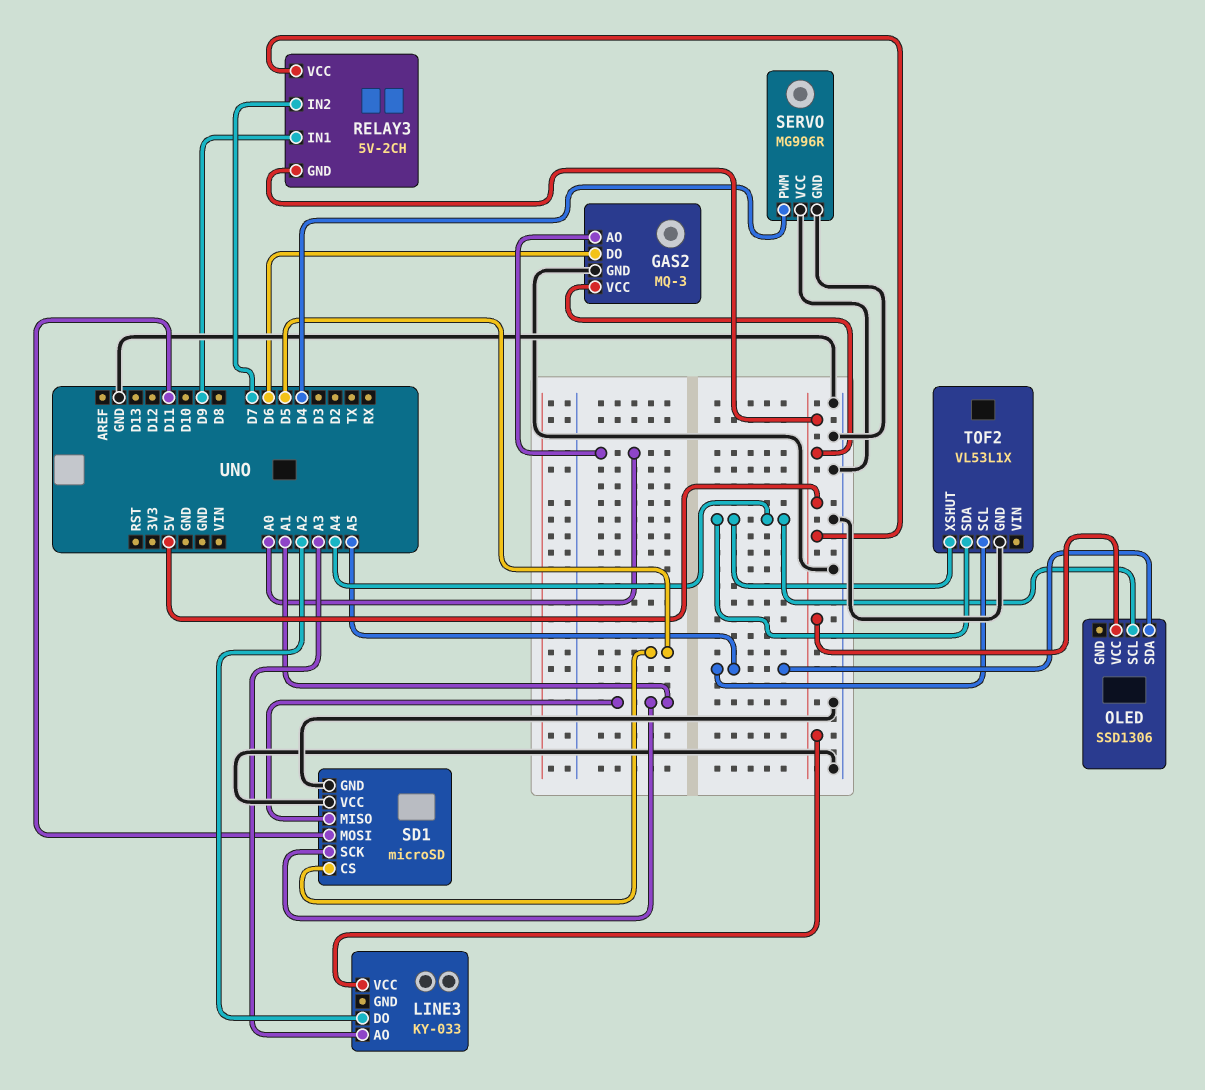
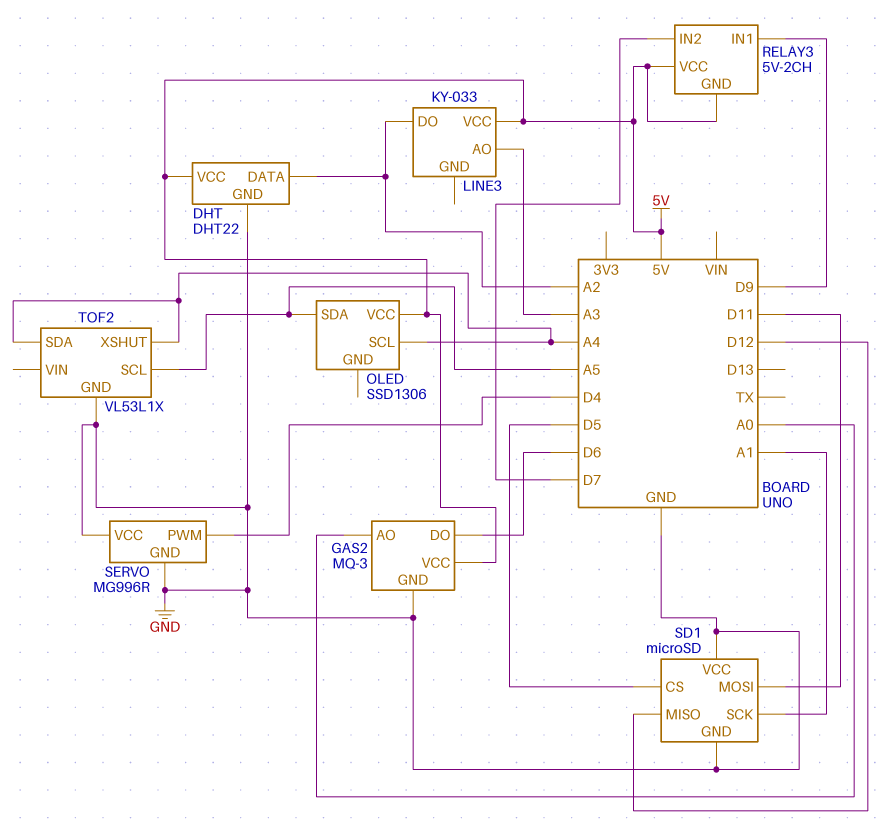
DHT: none -> DHT22
DHT pin DATA: none -> A2
DHT pin GND: none -> GND
DHT pin VCC: none -> 5V
SD1 pin MISO: A1 -> D12

